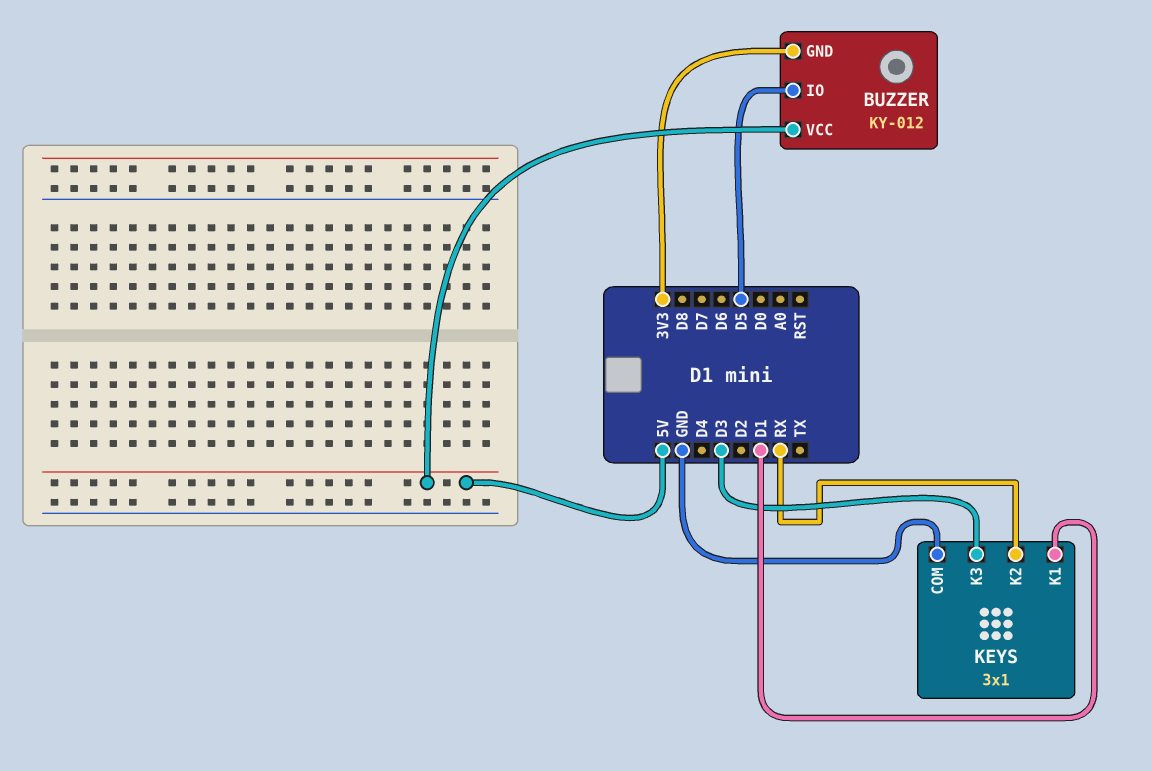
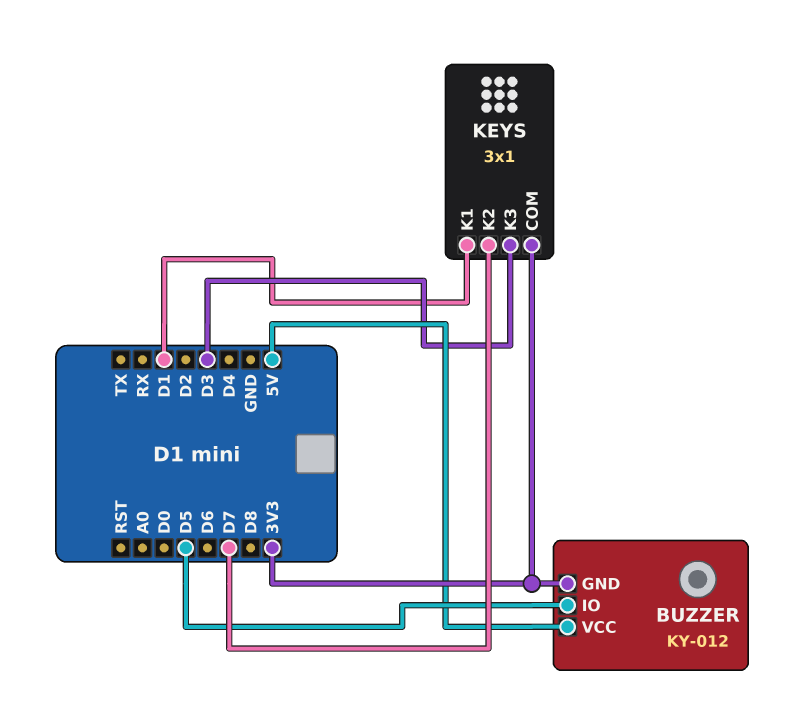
KEYS pin COM: GND -> 3V3
KEYS pin K2: RX -> D7

